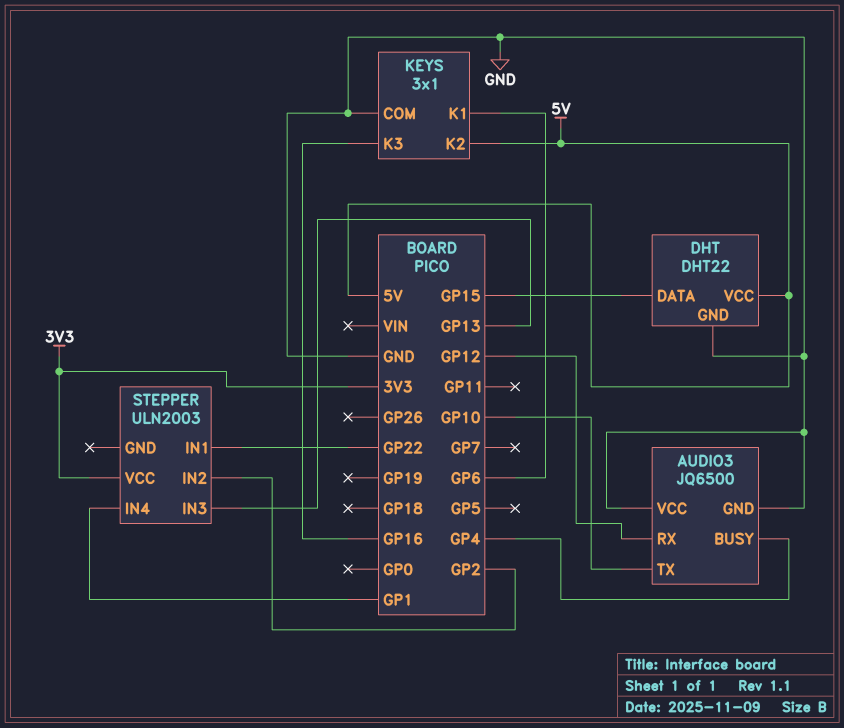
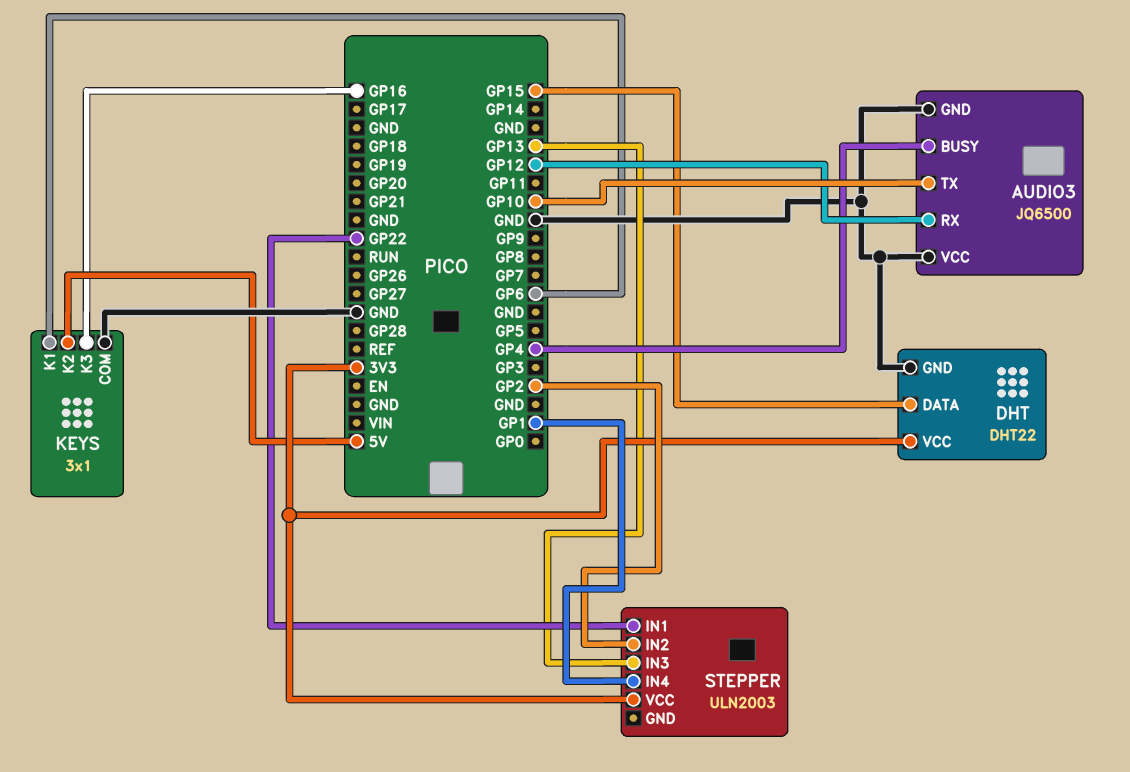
DHT pin VCC: 5V -> 3V3

